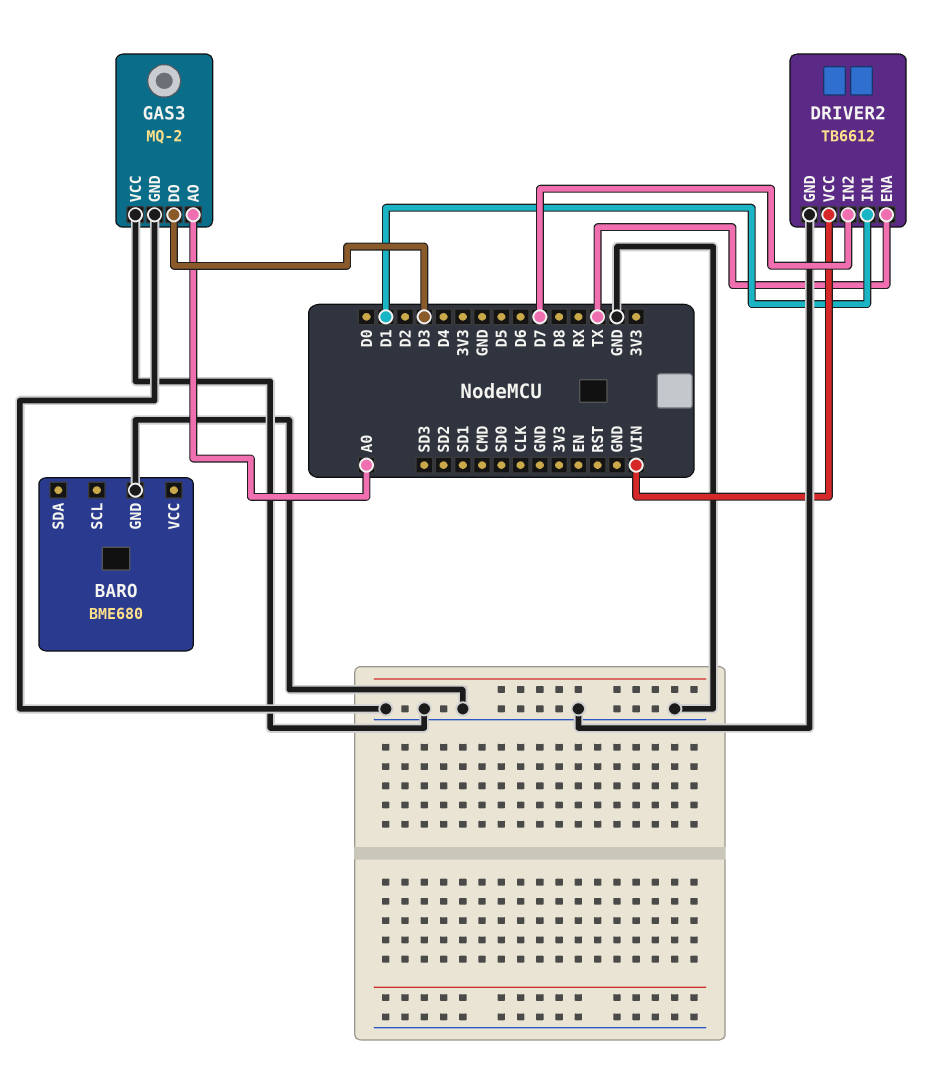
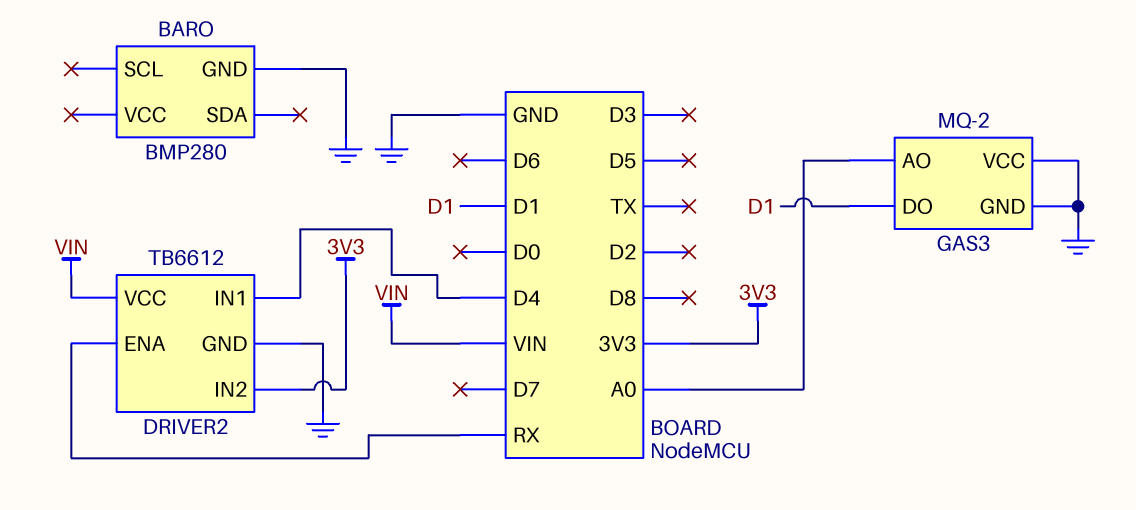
BARO: BME680 -> BMP280
DRIVER2 pin ENA: TX -> RX
DRIVER2 pin IN1: D1 -> D4
DRIVER2 pin IN2: D7 -> 3V3
GAS3 pin DO: D3 -> D1

